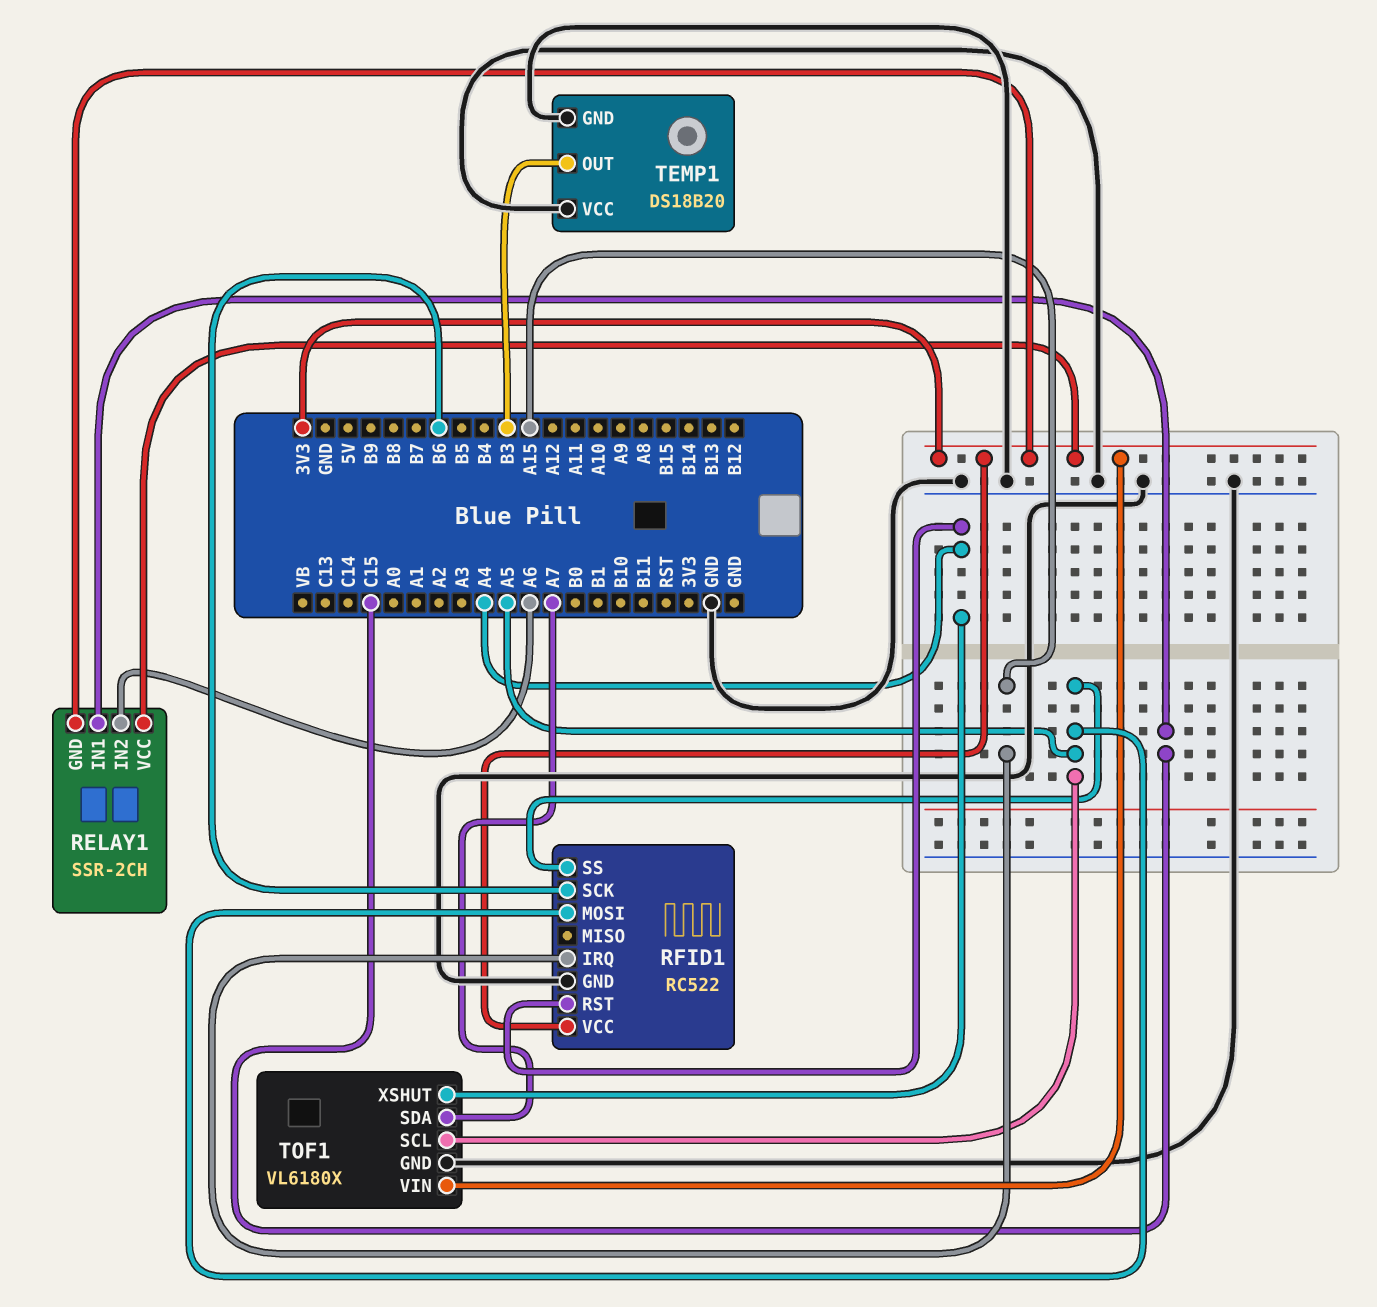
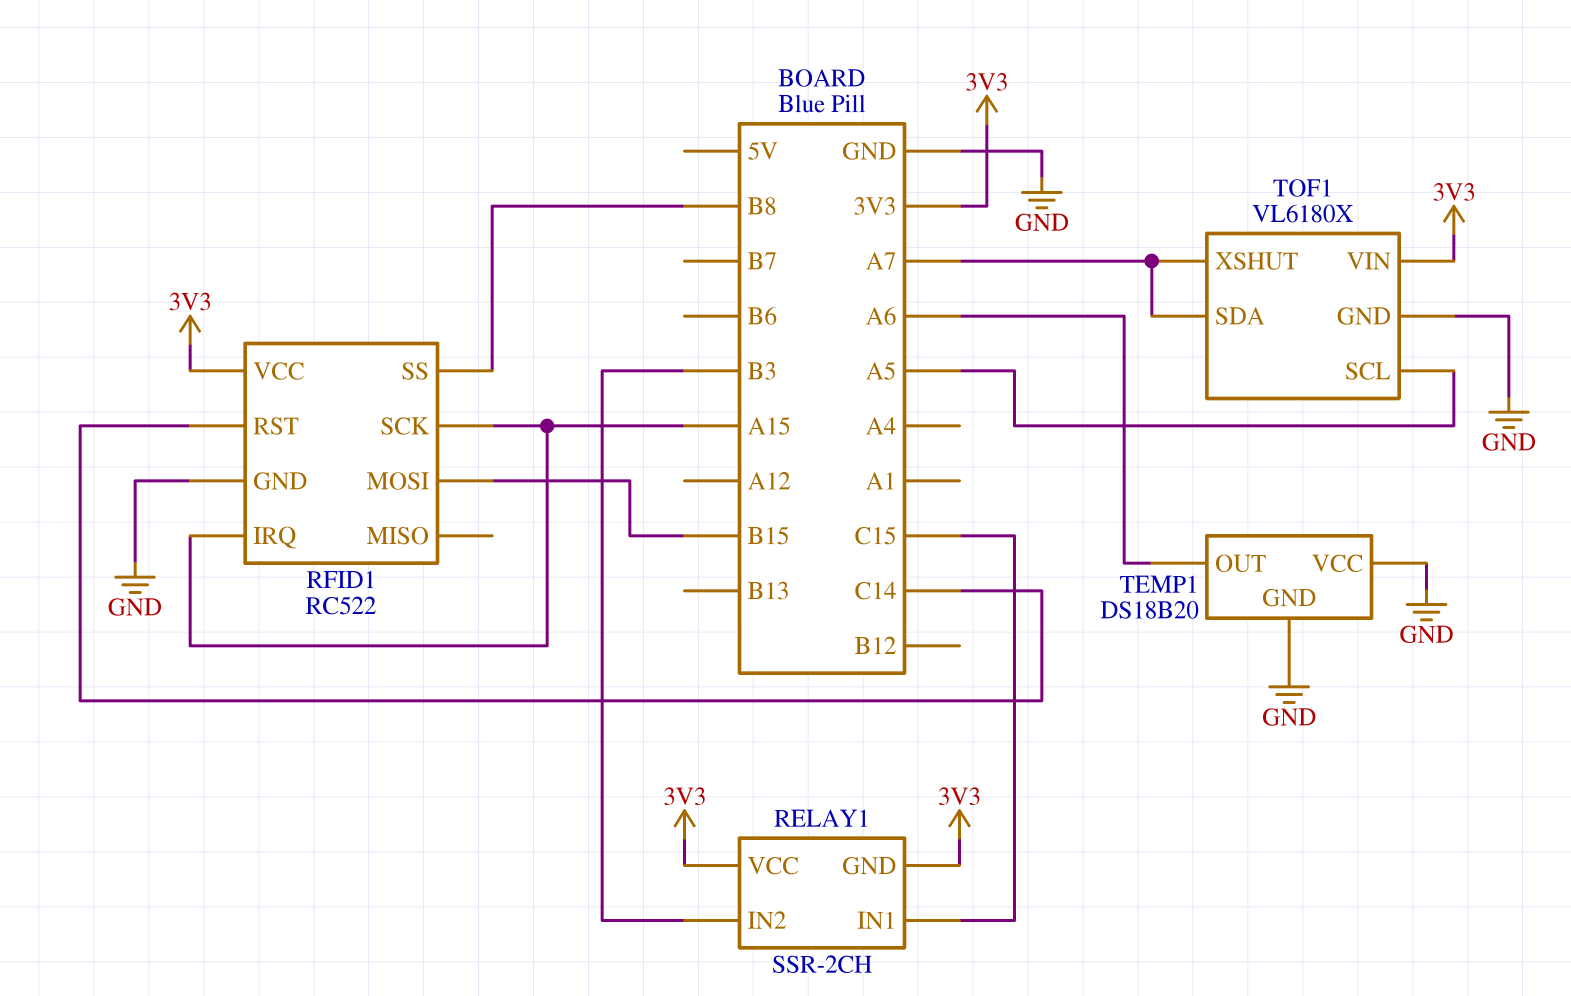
RELAY1 pin IN2: A6 -> B3
RFID1 pin MOSI: A5 -> B15
RFID1 pin RST: A4 -> C14
RFID1 pin SCK: B6 -> A15
RFID1 pin SS: A5 -> B8
TEMP1 pin OUT: B3 -> A6
TOF1 pin XSHUT: A4 -> A7

